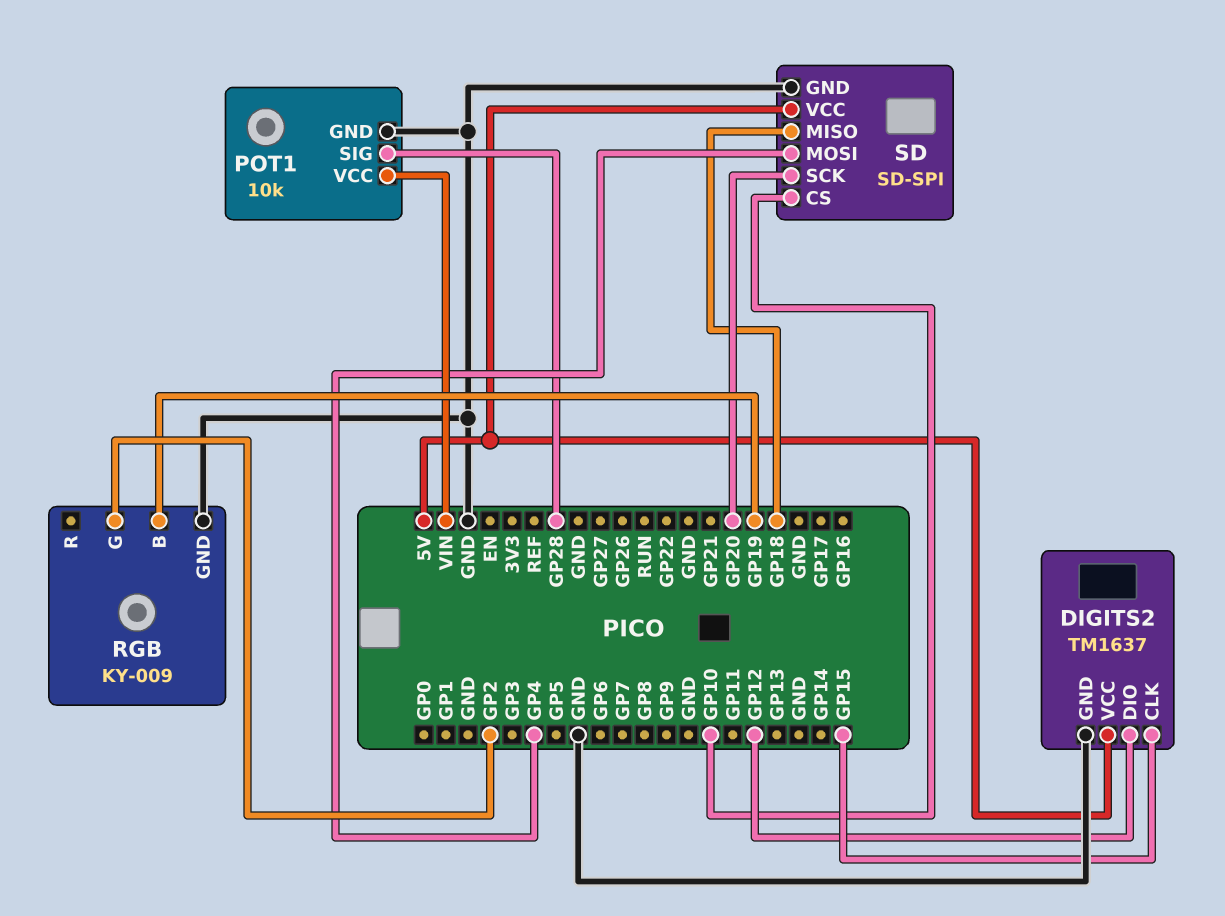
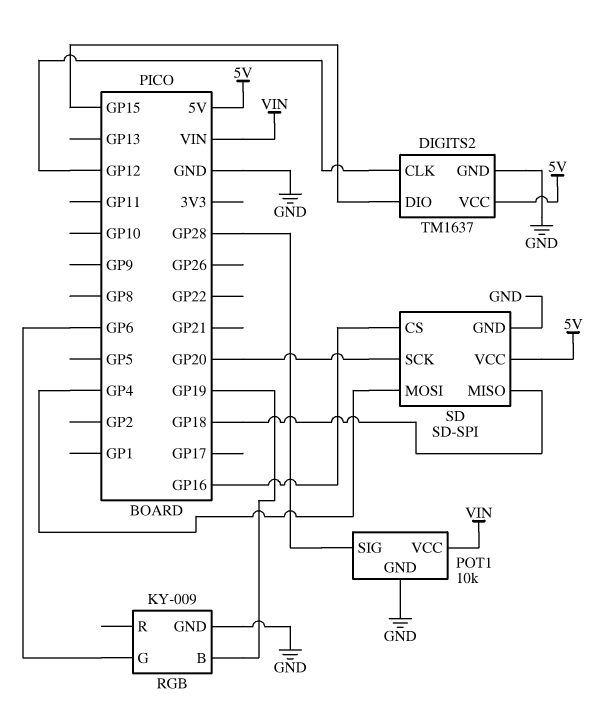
DIGITS2 pin CLK: GP15 -> GP12
DIGITS2 pin DIO: GP12 -> GP15
RGB pin G: GP2 -> GP6
SD pin CS: GP10 -> GP16

